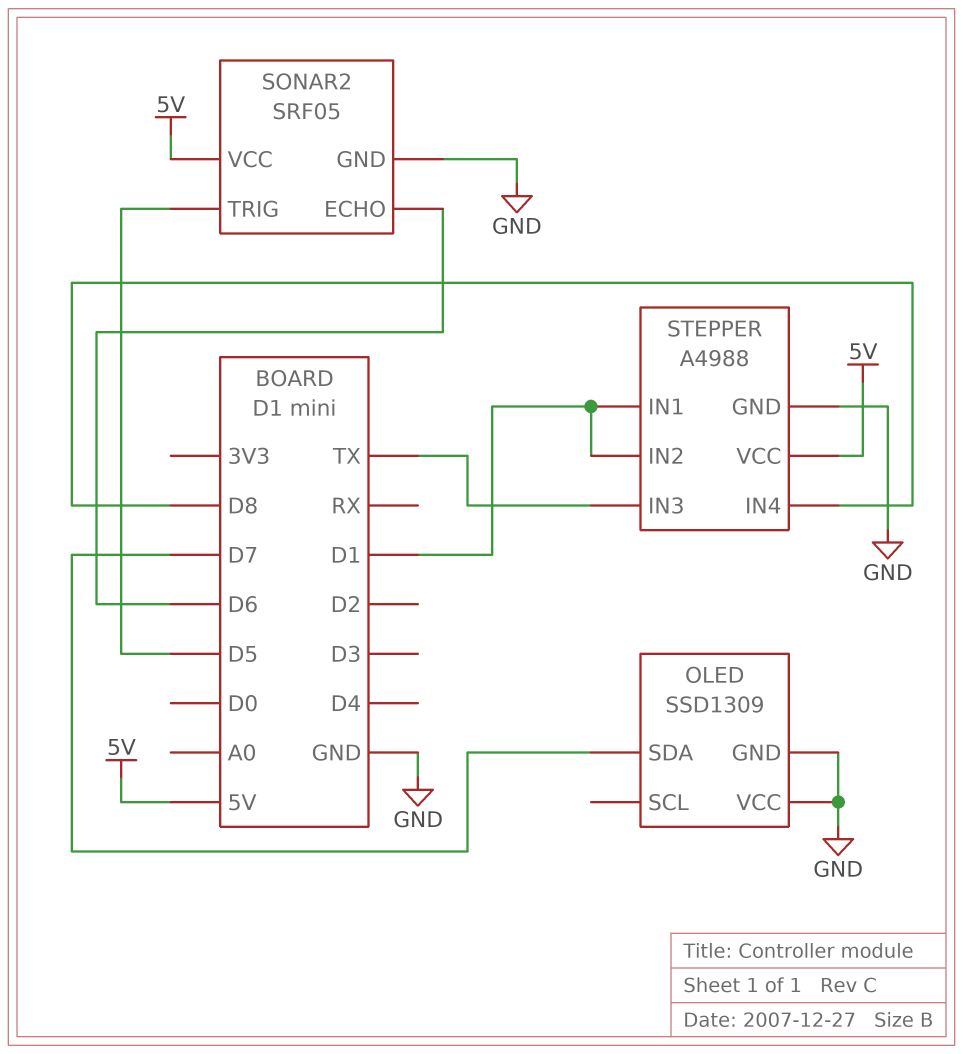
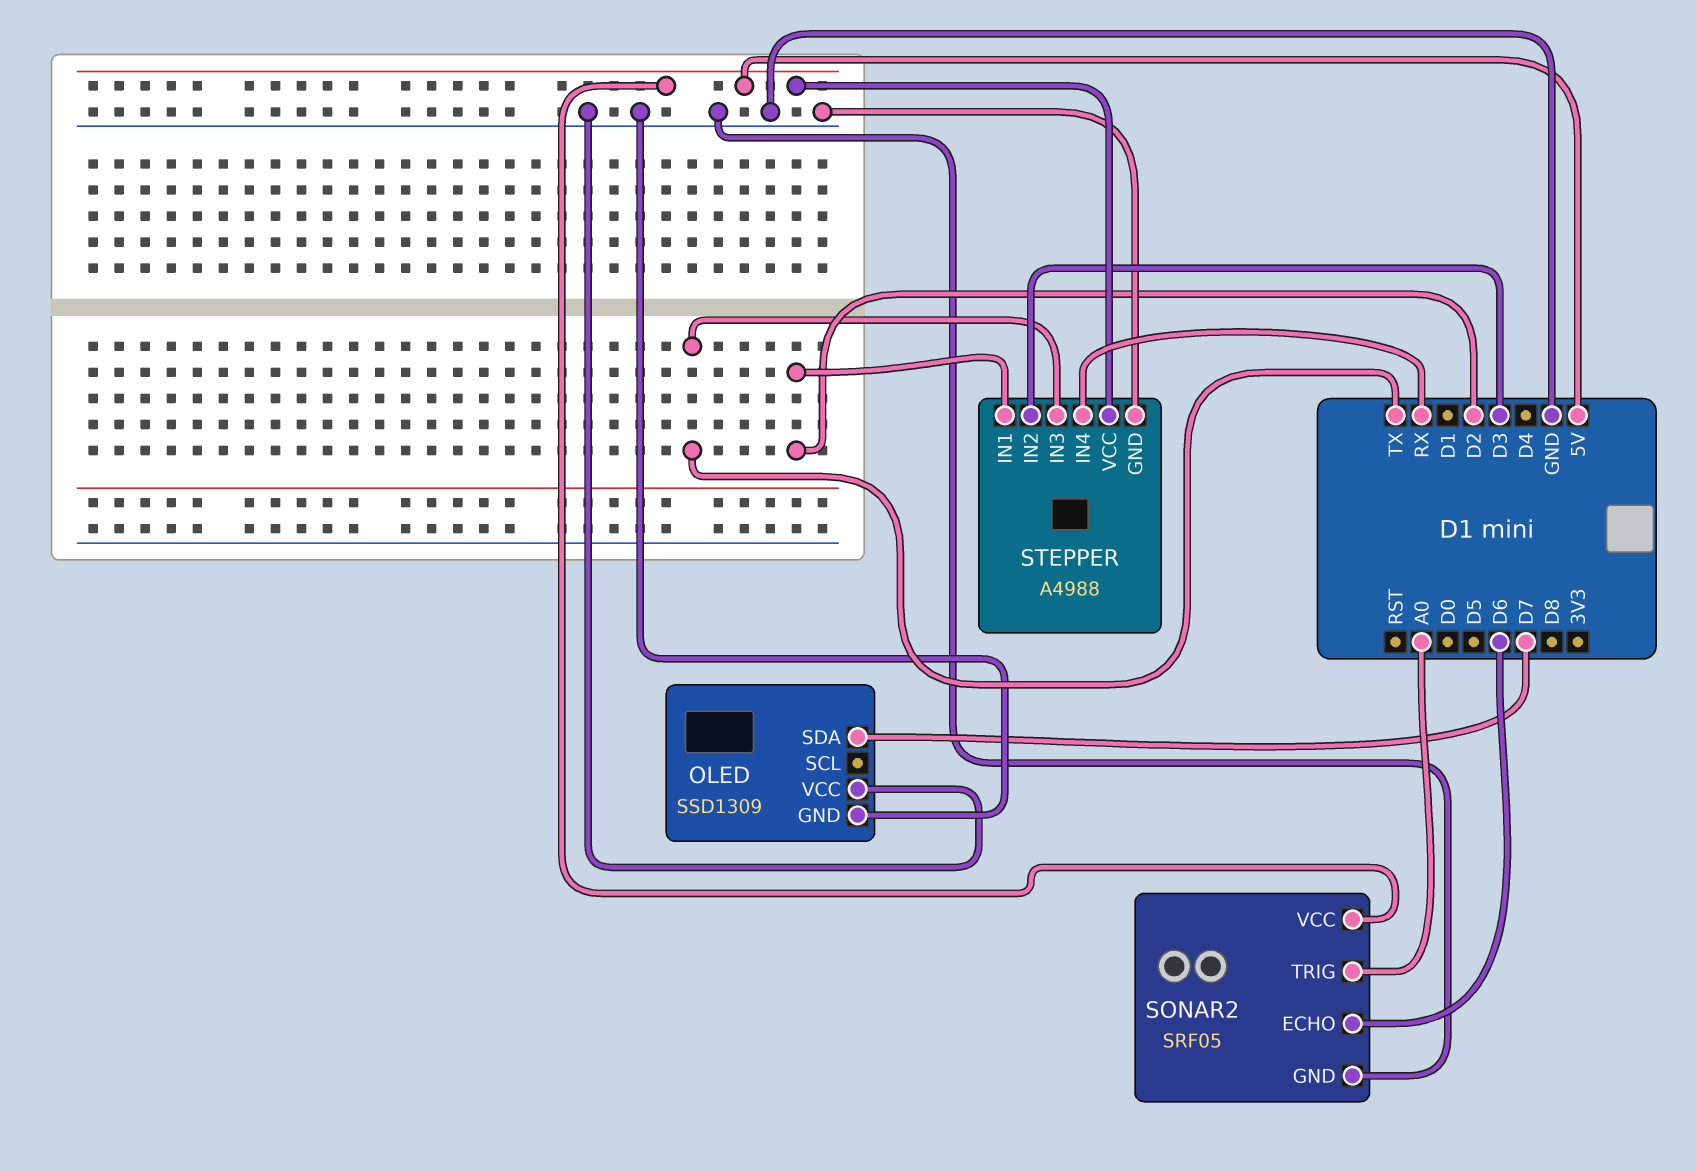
SONAR2 pin TRIG: D5 -> A0
STEPPER pin IN1: D1 -> D2
STEPPER pin IN2: D1 -> D3
STEPPER pin IN4: D8 -> RX

